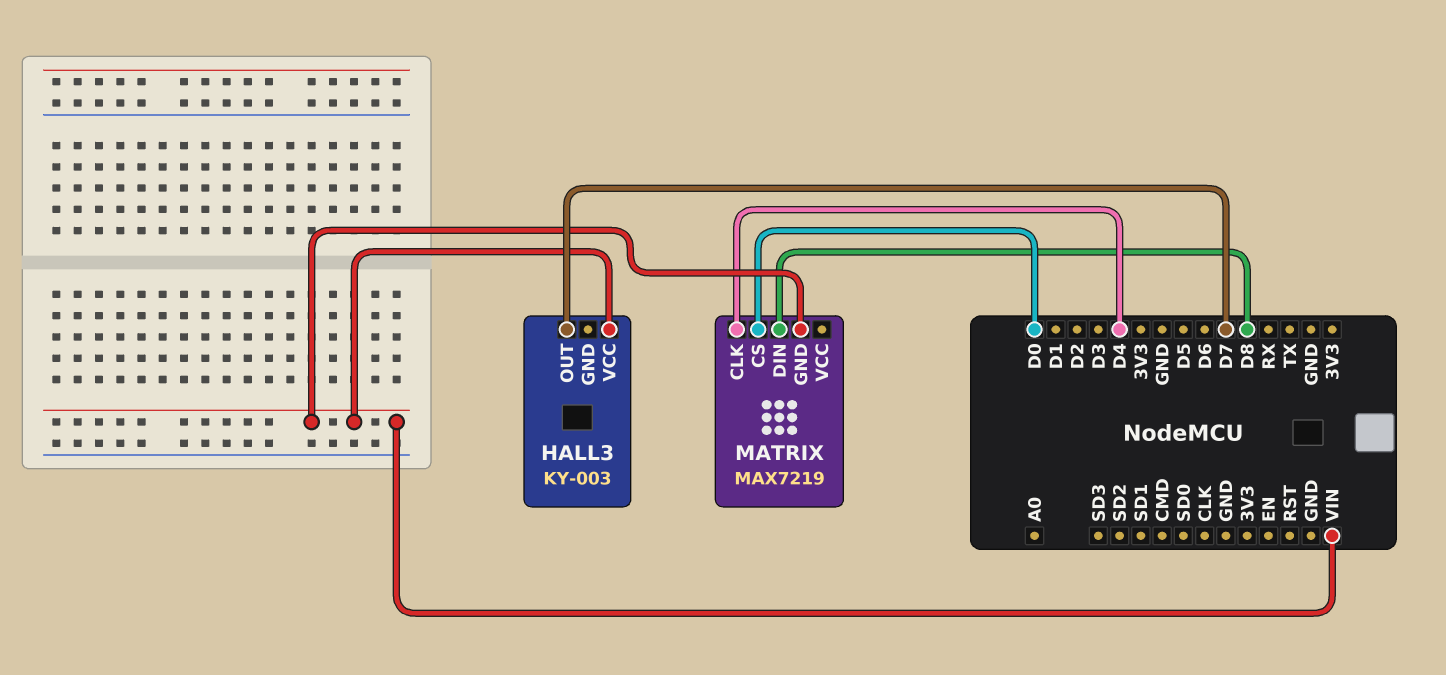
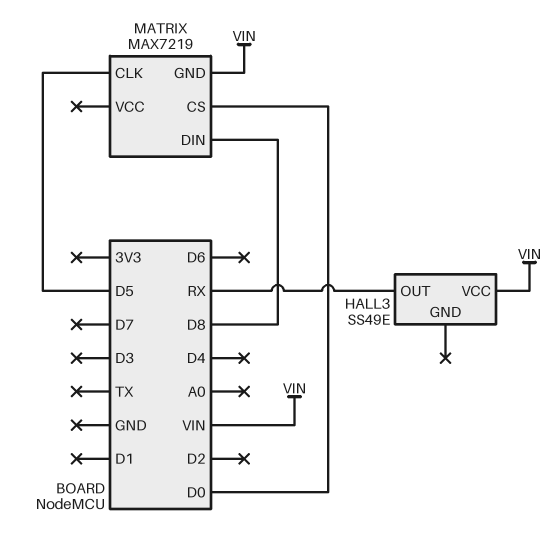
HALL3: KY-003 -> SS49E
HALL3 pin OUT: D7 -> RX
MATRIX pin CLK: D4 -> D5

